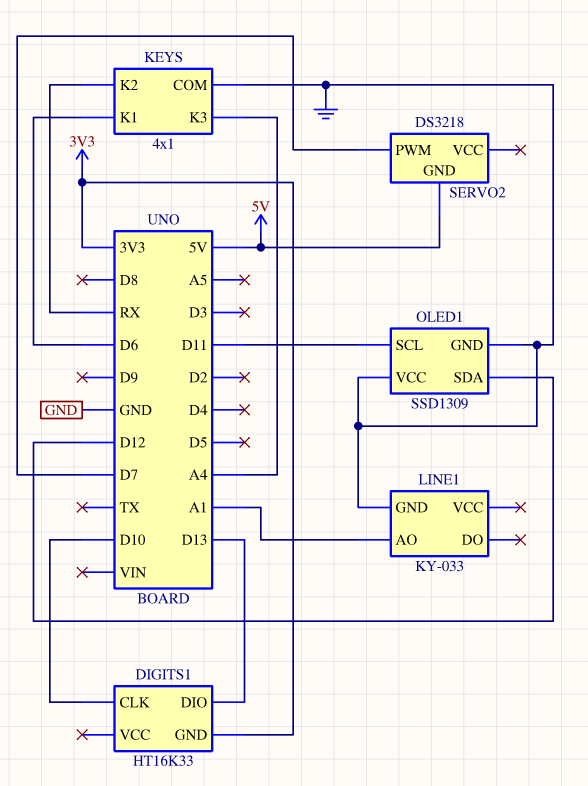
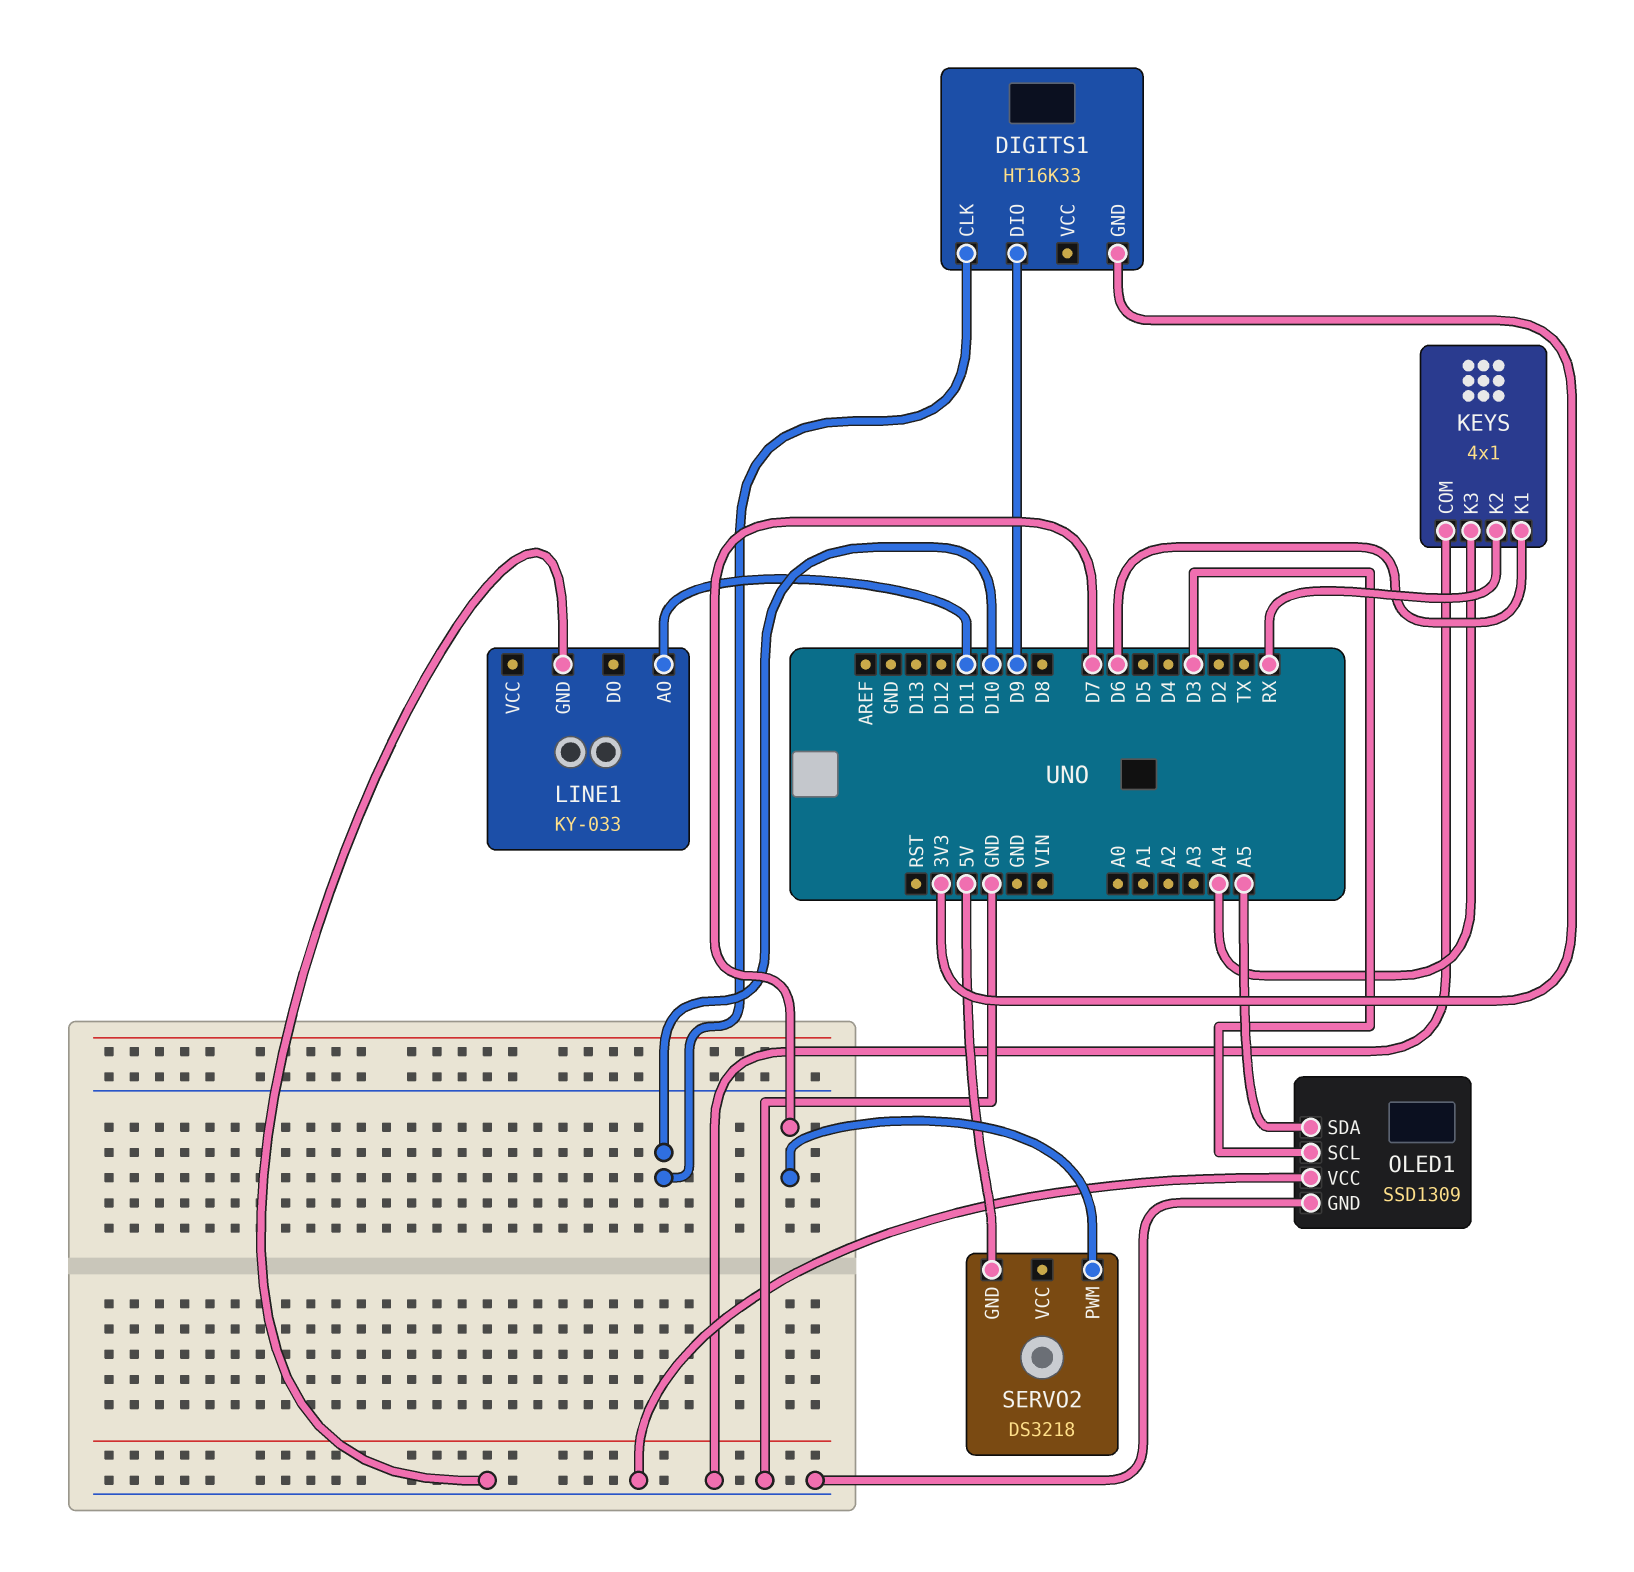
DIGITS1 pin DIO: D13 -> D9
LINE1 pin AO: A1 -> D11
OLED1 pin SCL: D11 -> D3
OLED1 pin SDA: D12 -> A5

